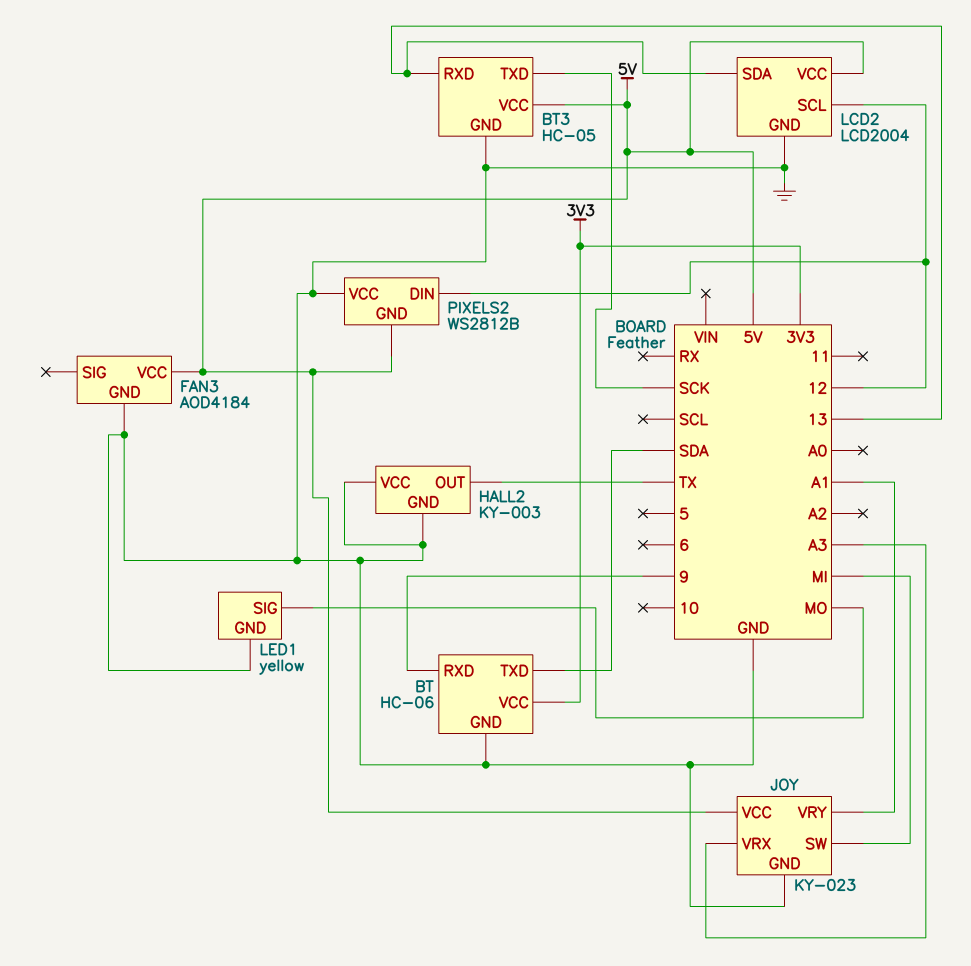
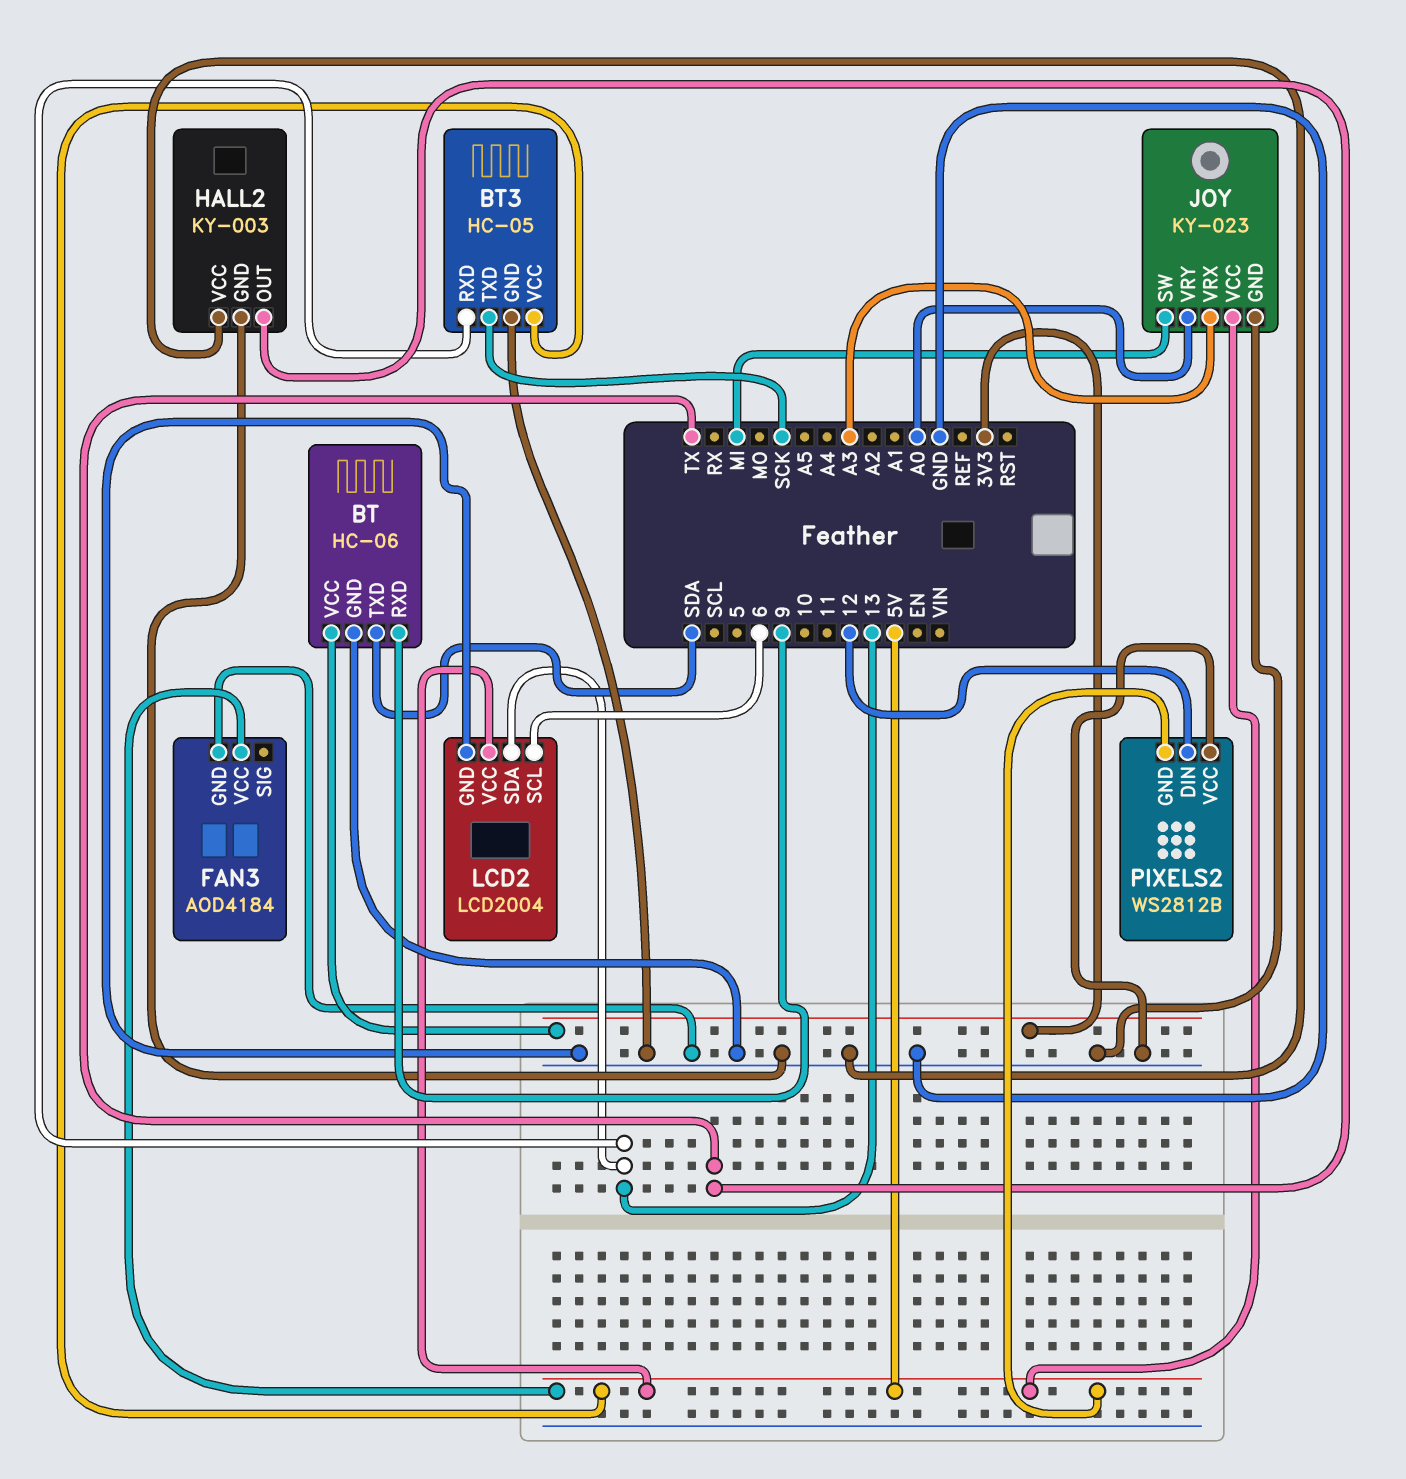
JOY pin VRY: A1 -> A0
LCD2 pin SCL: 12 -> 6
LED1: yellow -> none
LED1 pin GND: GND -> none
LED1 pin SIG: MO -> none

